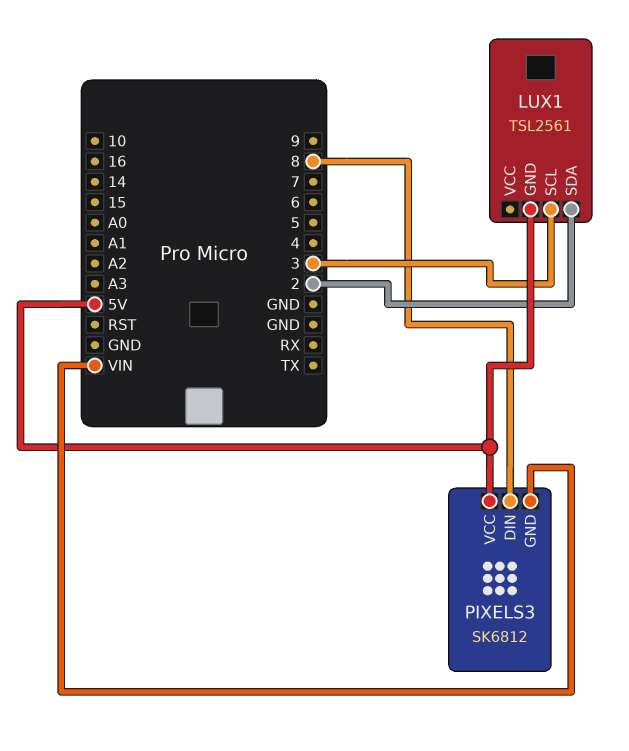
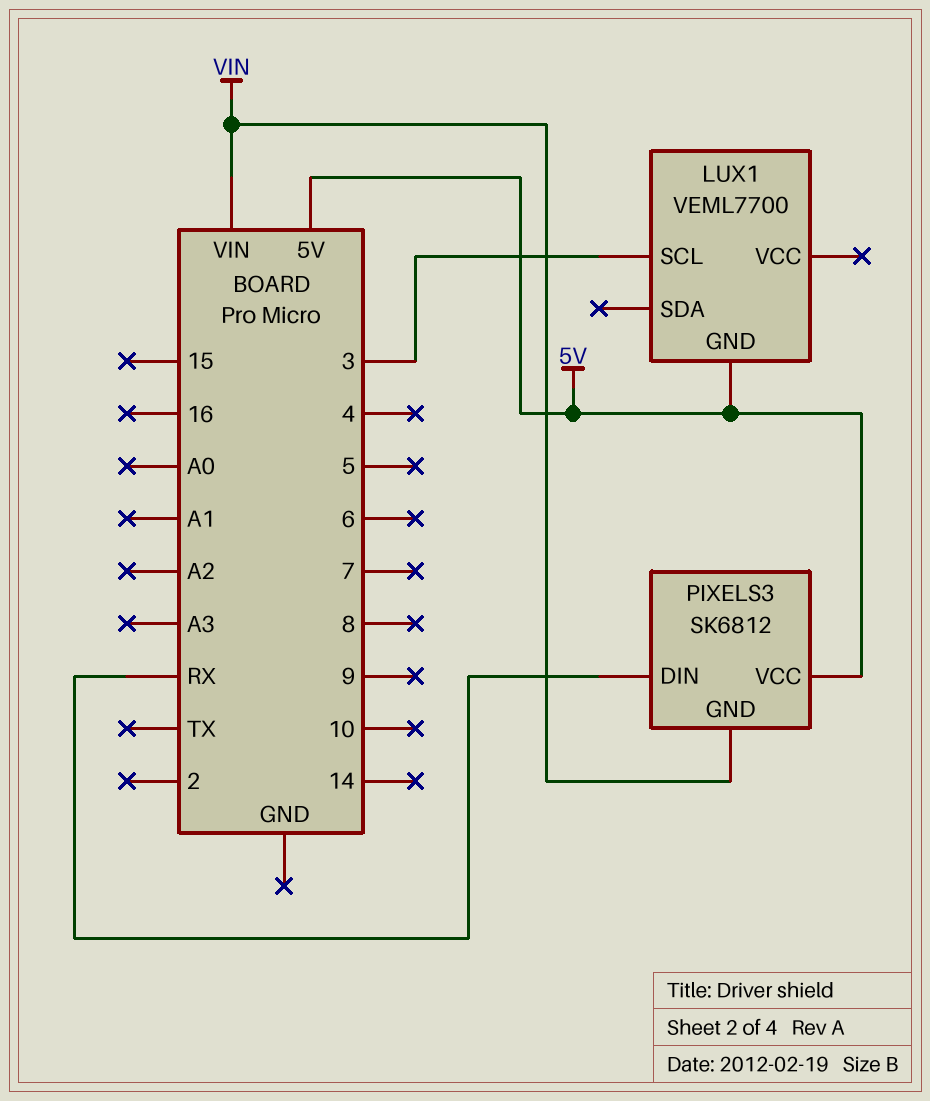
LUX1: TSL2561 -> VEML7700
LUX1 pin SDA: 2 -> none
PIXELS3 pin DIN: 8 -> RX

